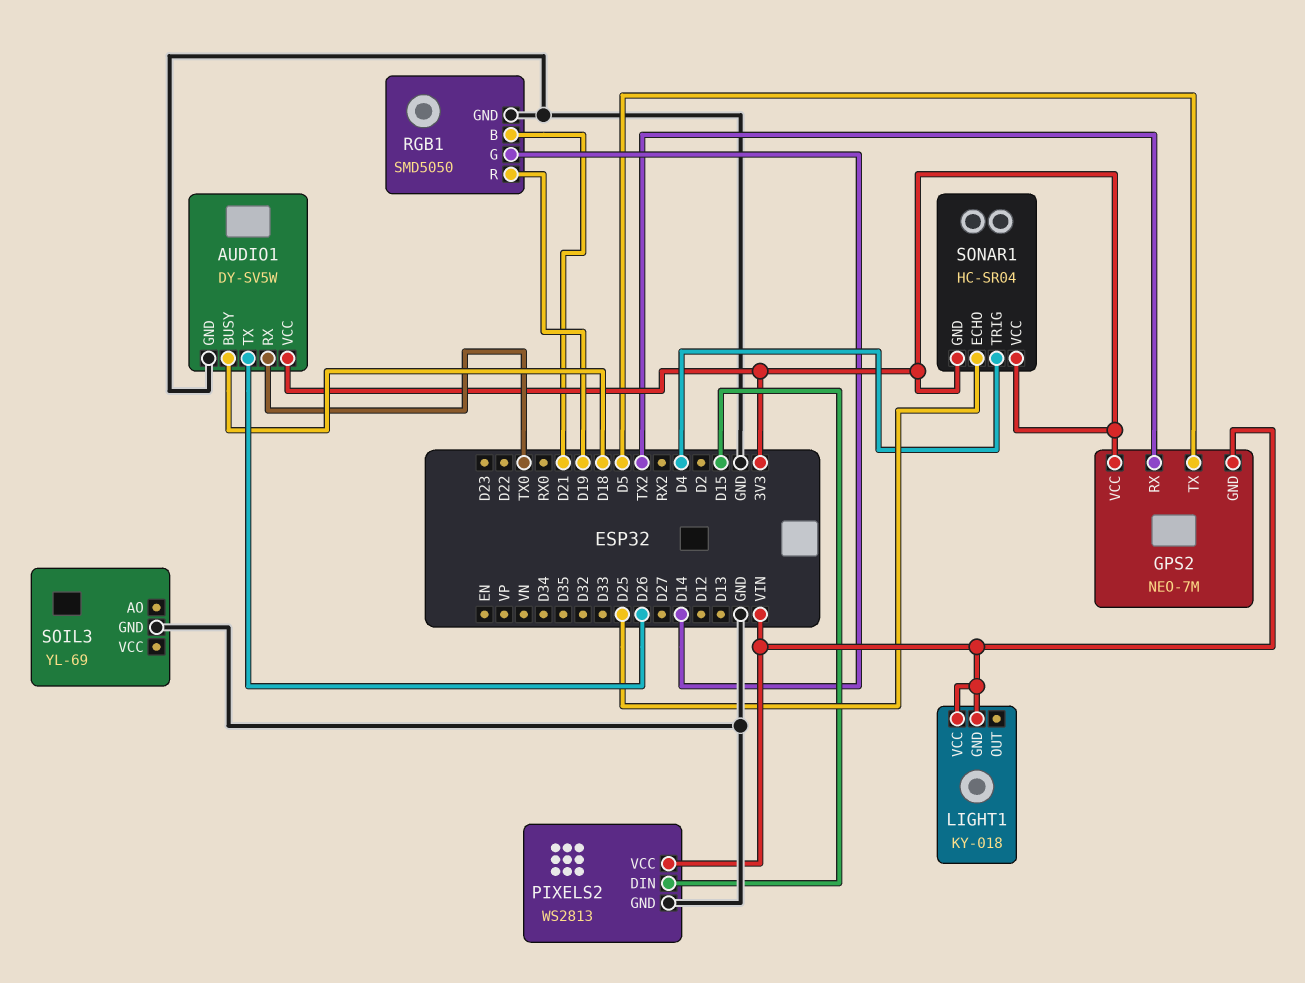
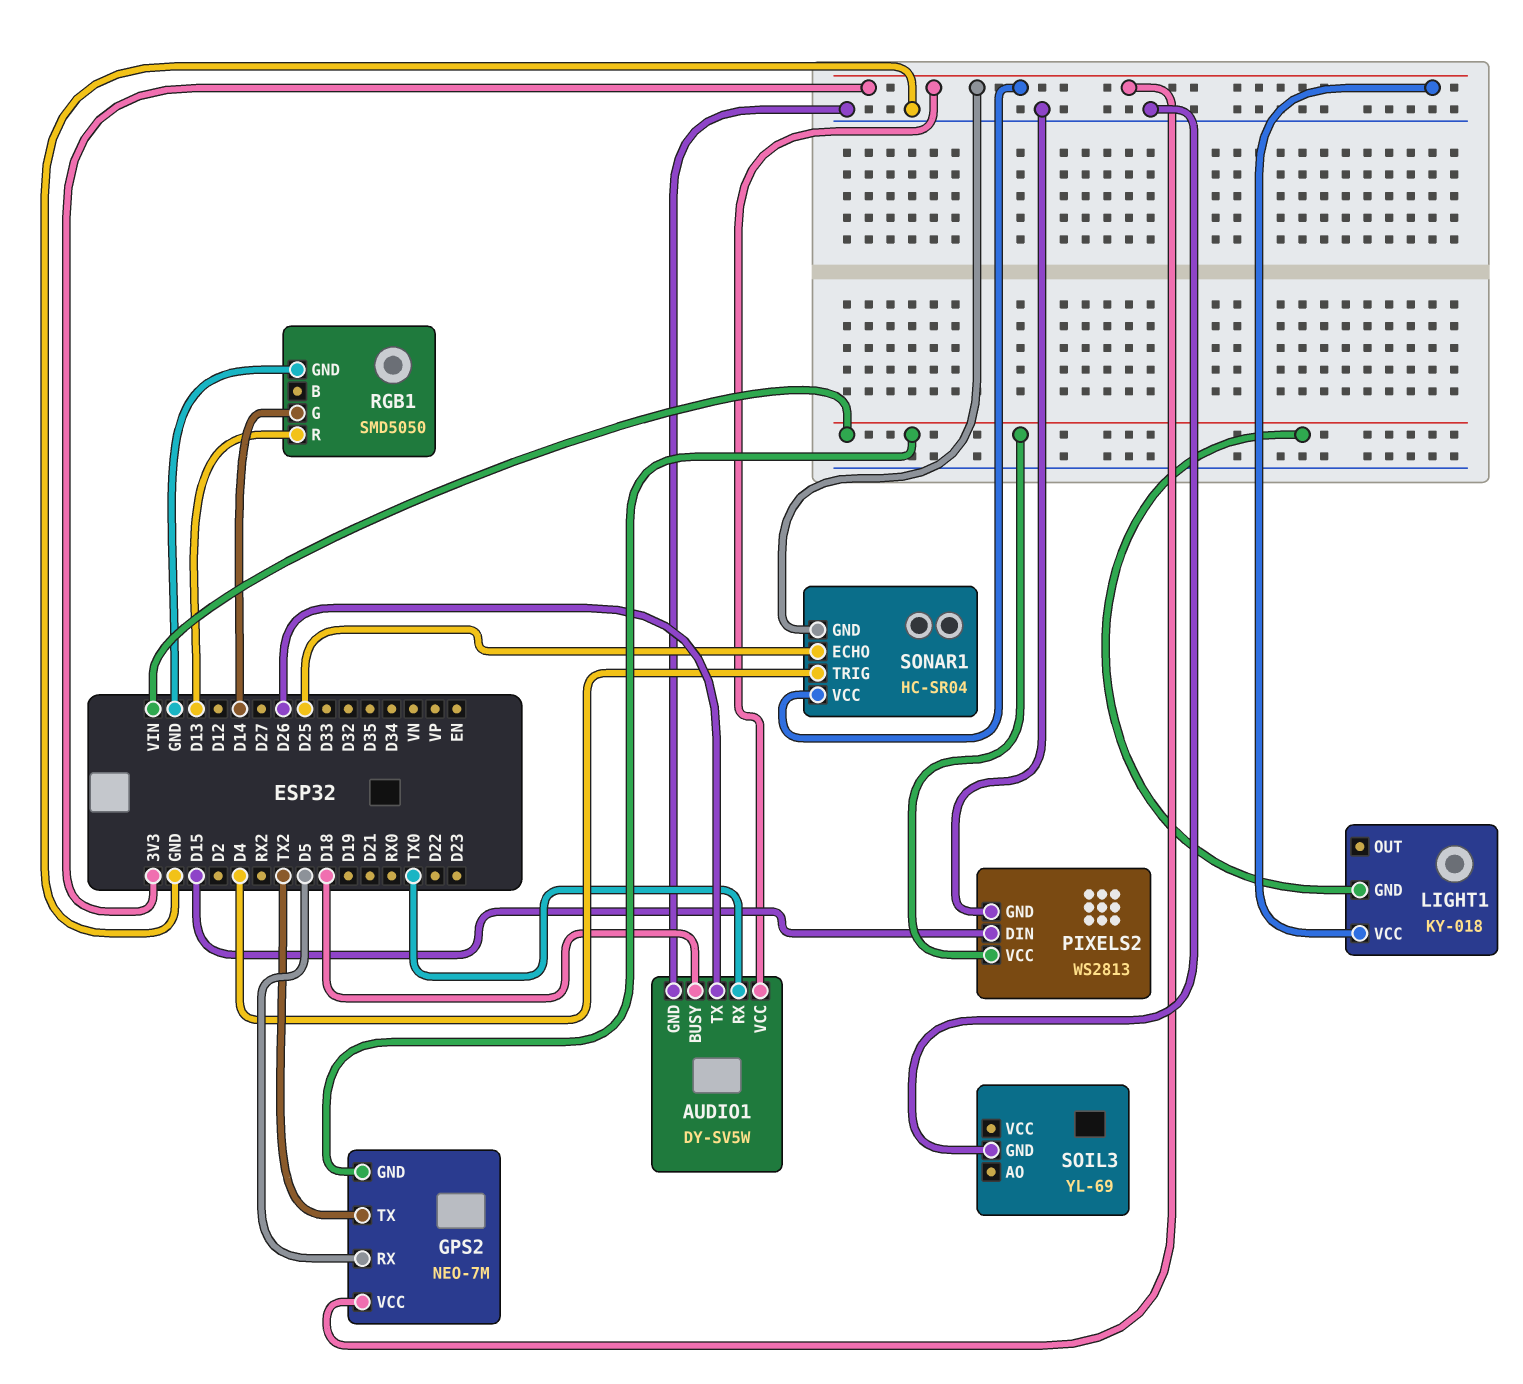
GPS2 pin RX: TX2 -> D5
GPS2 pin TX: D5 -> TX2
LIGHT1 pin VCC: VIN -> 3V3
RGB1 pin B: D21 -> none
RGB1 pin R: D19 -> D13

